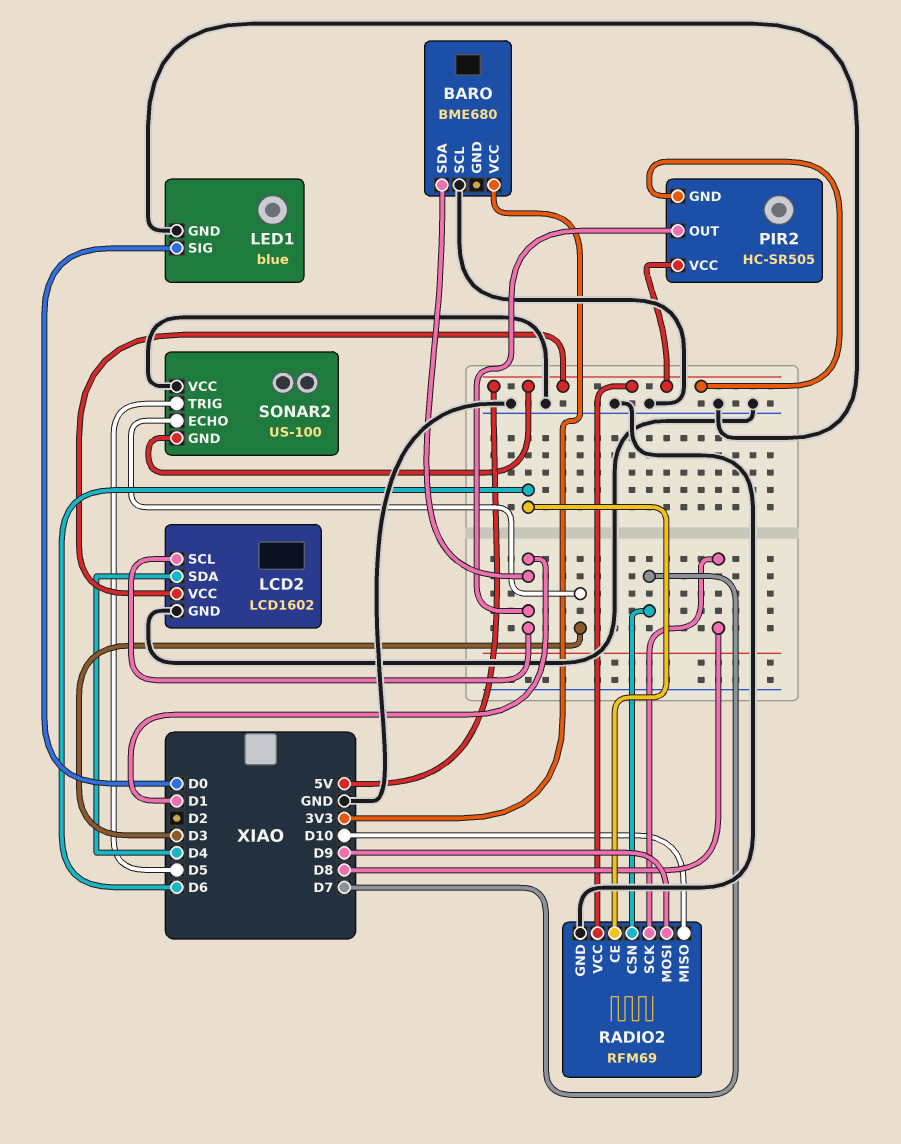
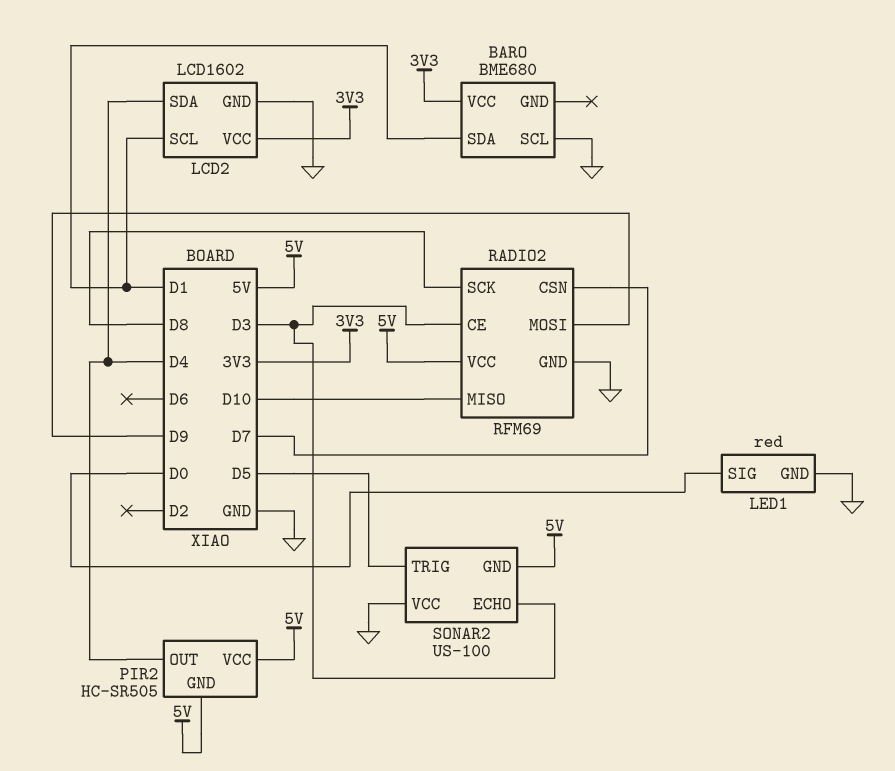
LCD2 pin VCC: 5V -> 3V3
LED1: blue -> red
PIR2 pin OUT: D1 -> D4
RADIO2 pin CE: D6 -> D3

